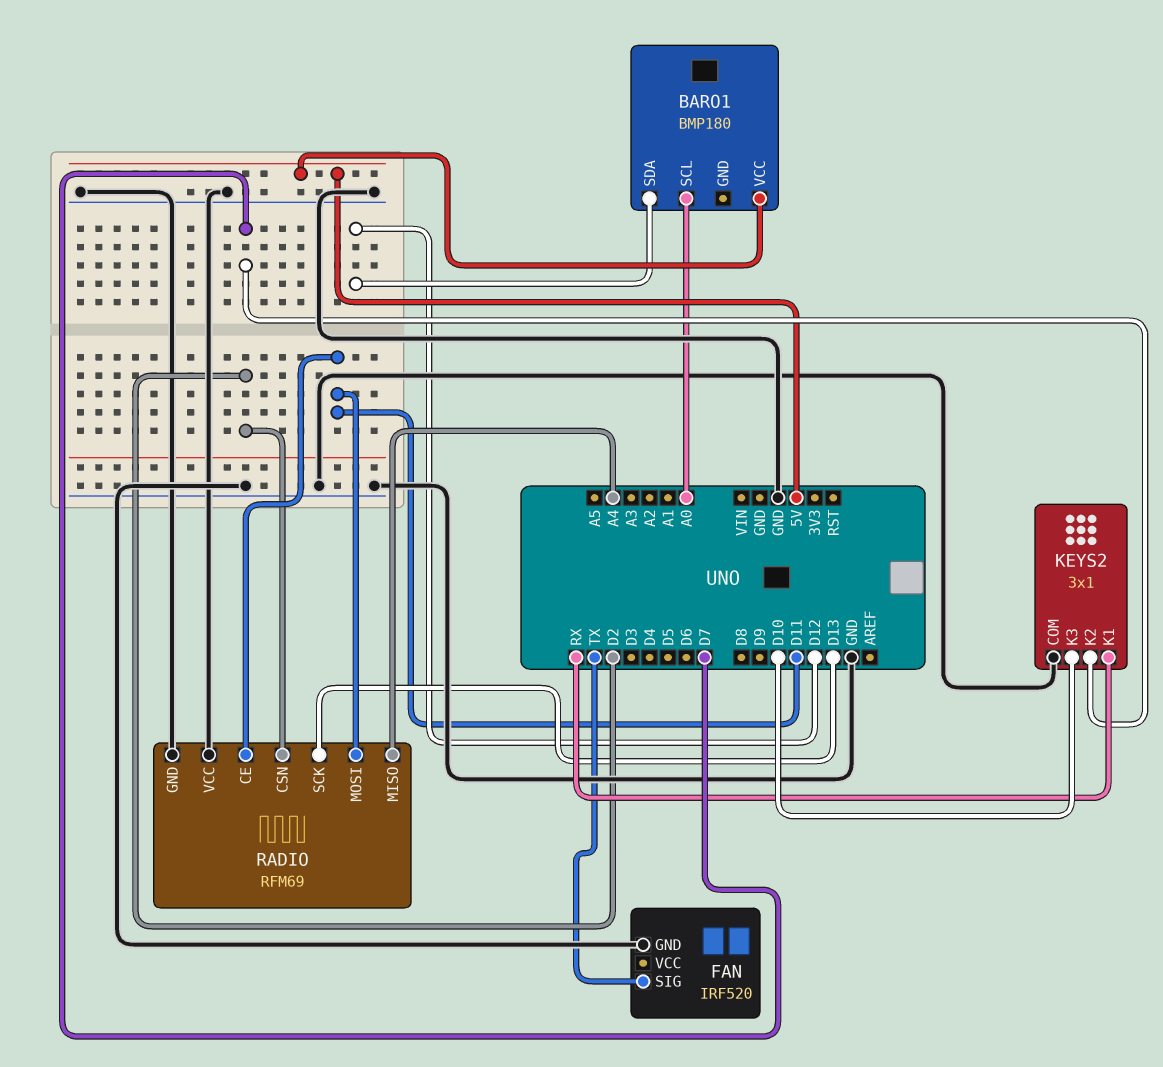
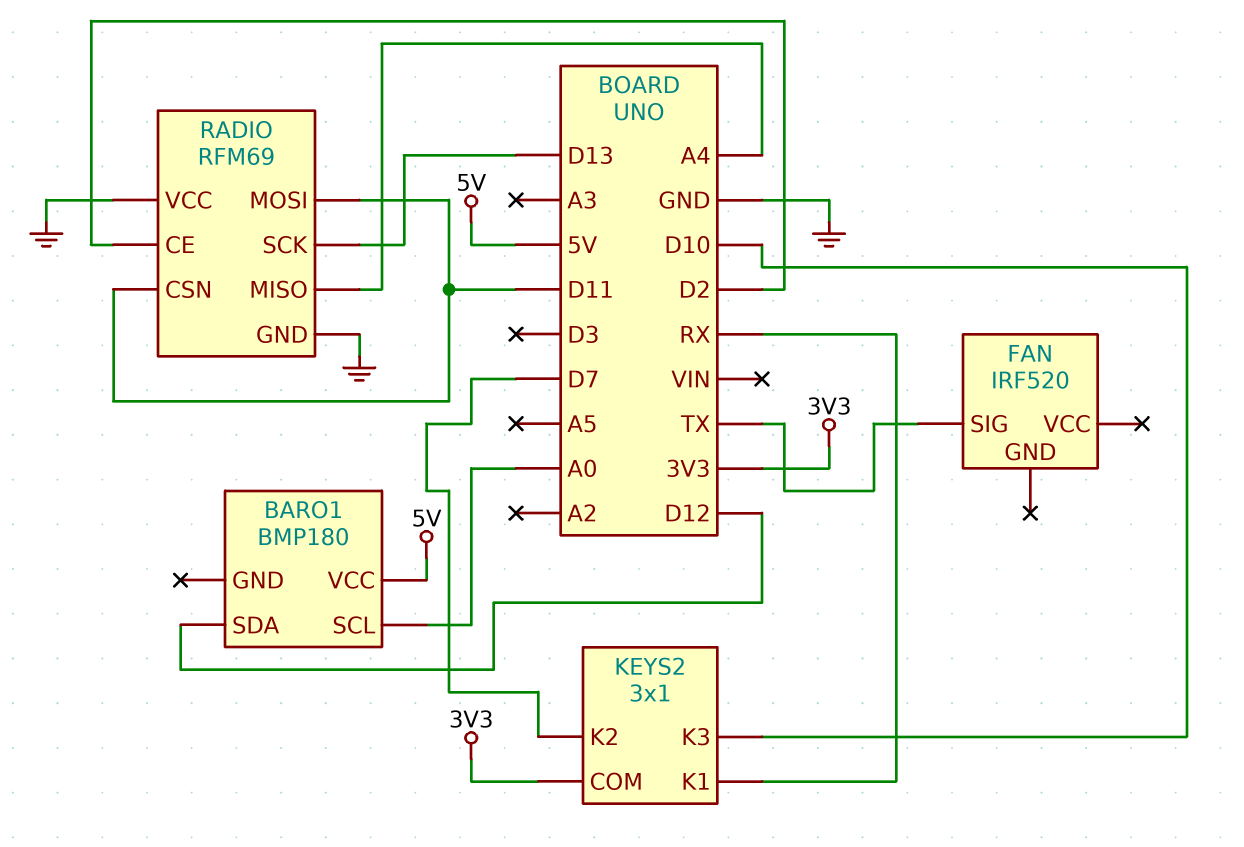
FAN pin GND: GND -> none
KEYS2 pin COM: GND -> 3V3
RADIO pin CE: D11 -> D2
RADIO pin CSN: D2 -> D11

